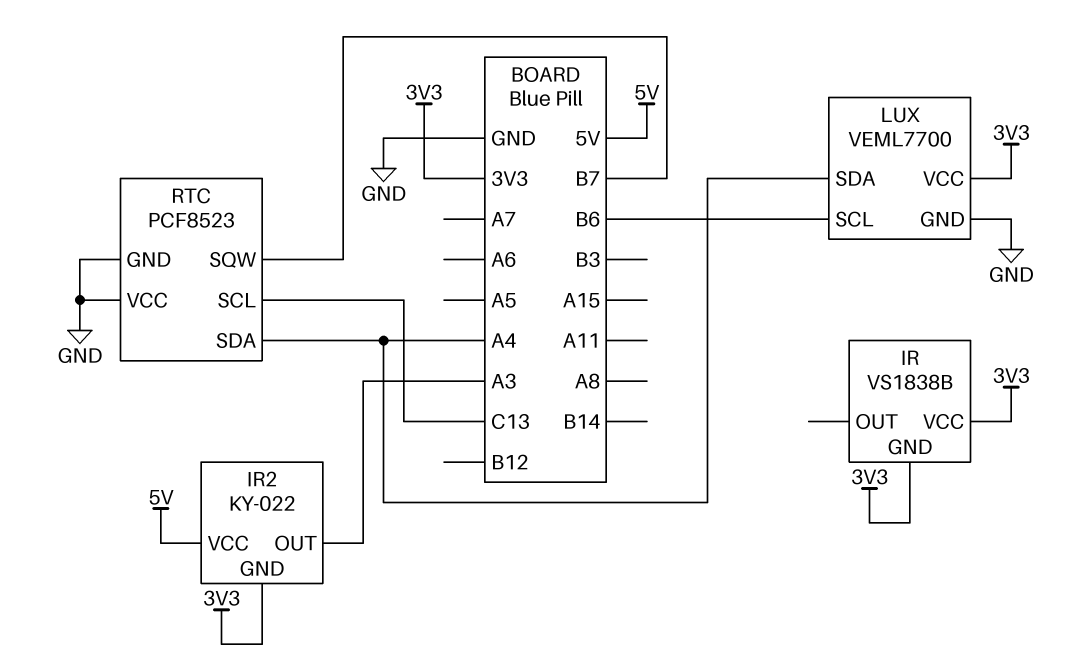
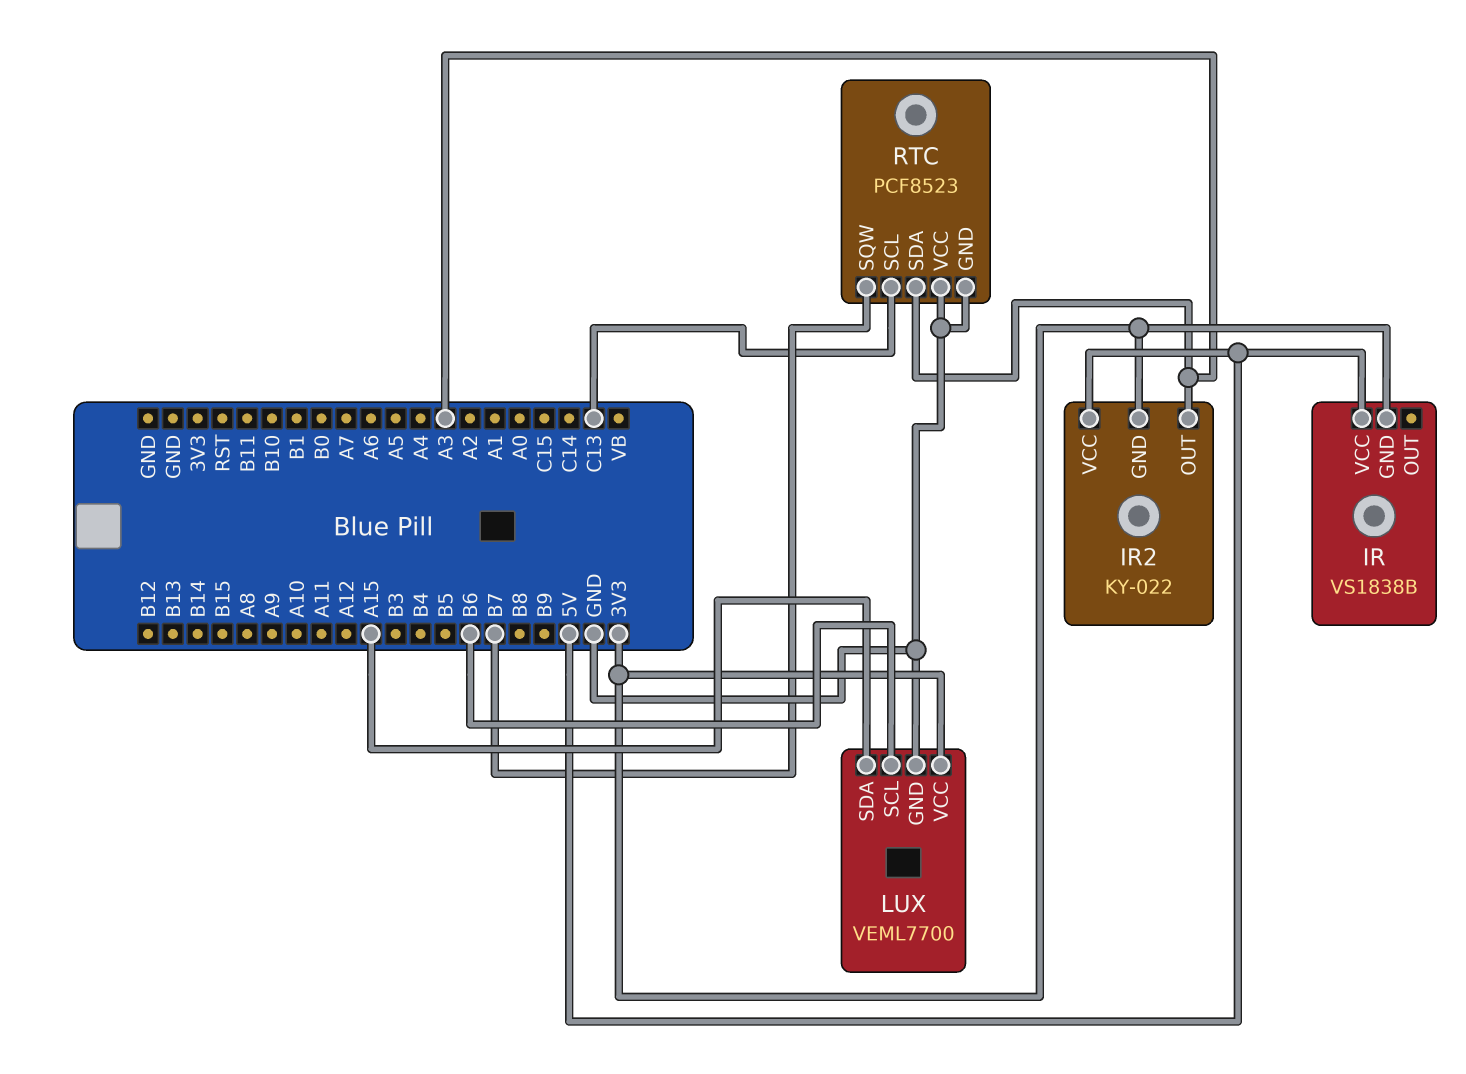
IR pin VCC: 3V3 -> 5V
LUX pin SDA: A4 -> A15
RTC pin SDA: A4 -> A3

